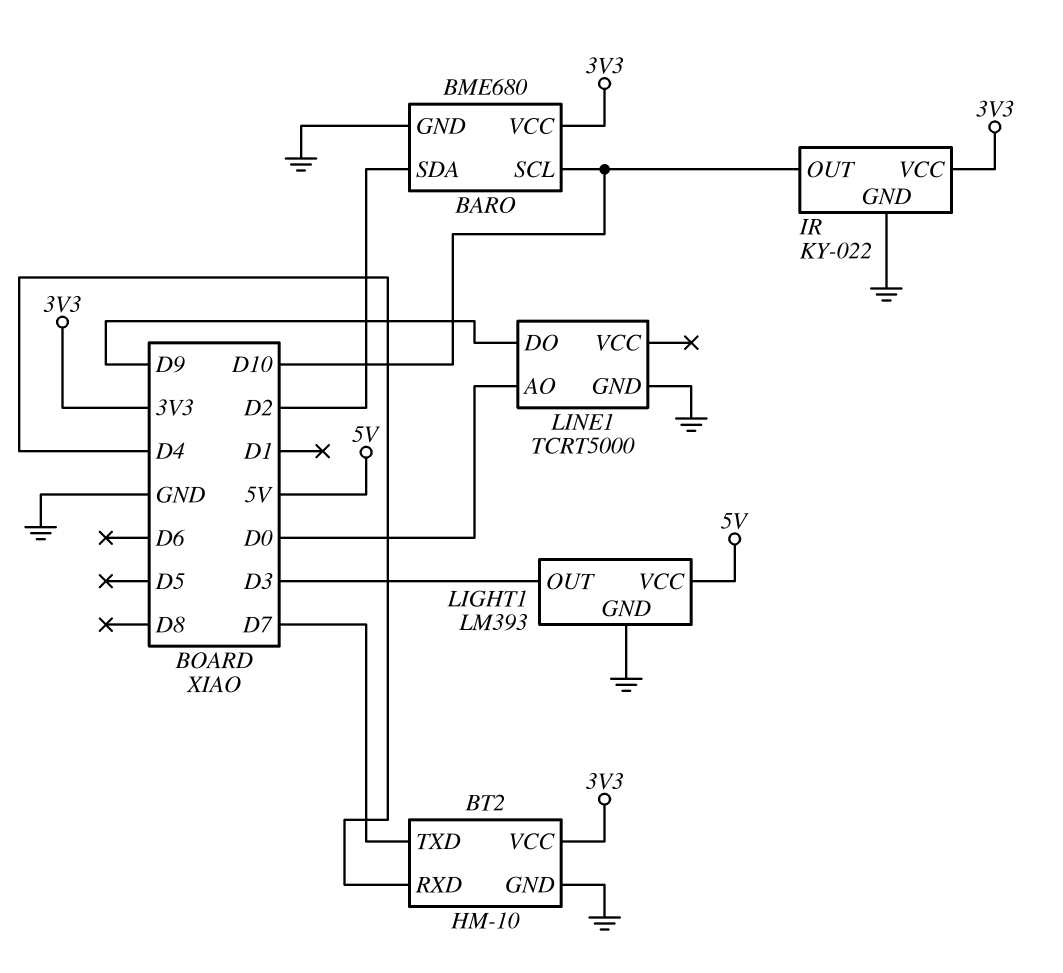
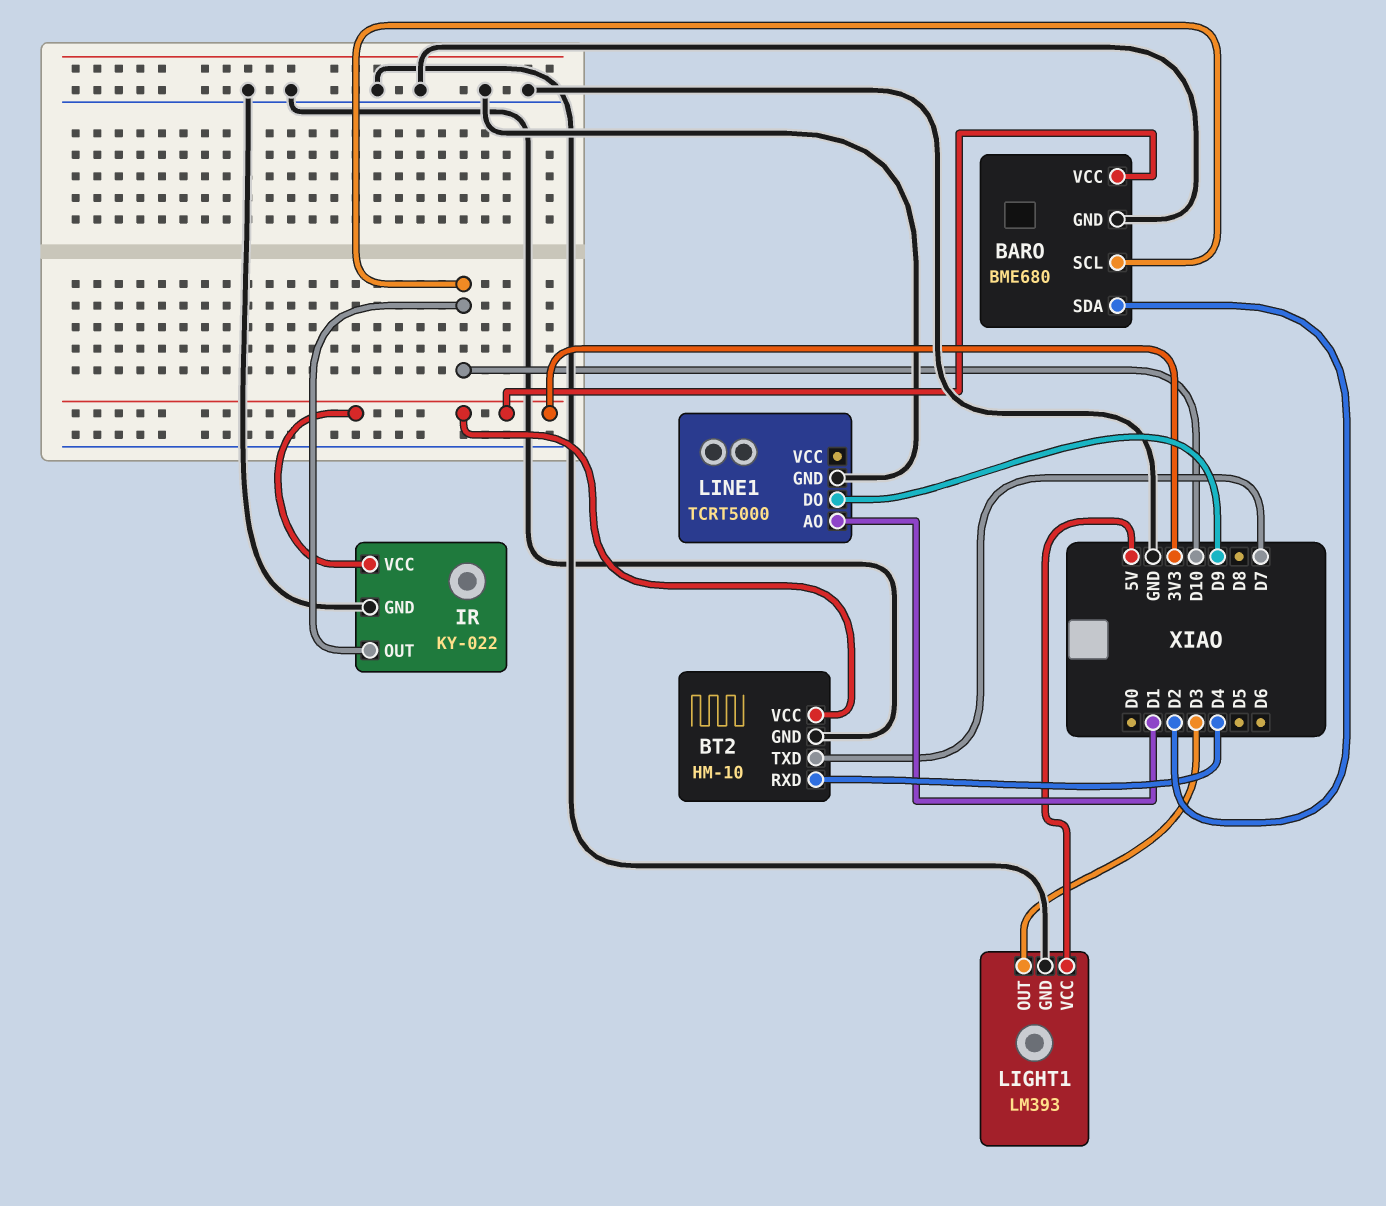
LINE1 pin AO: D0 -> D1

